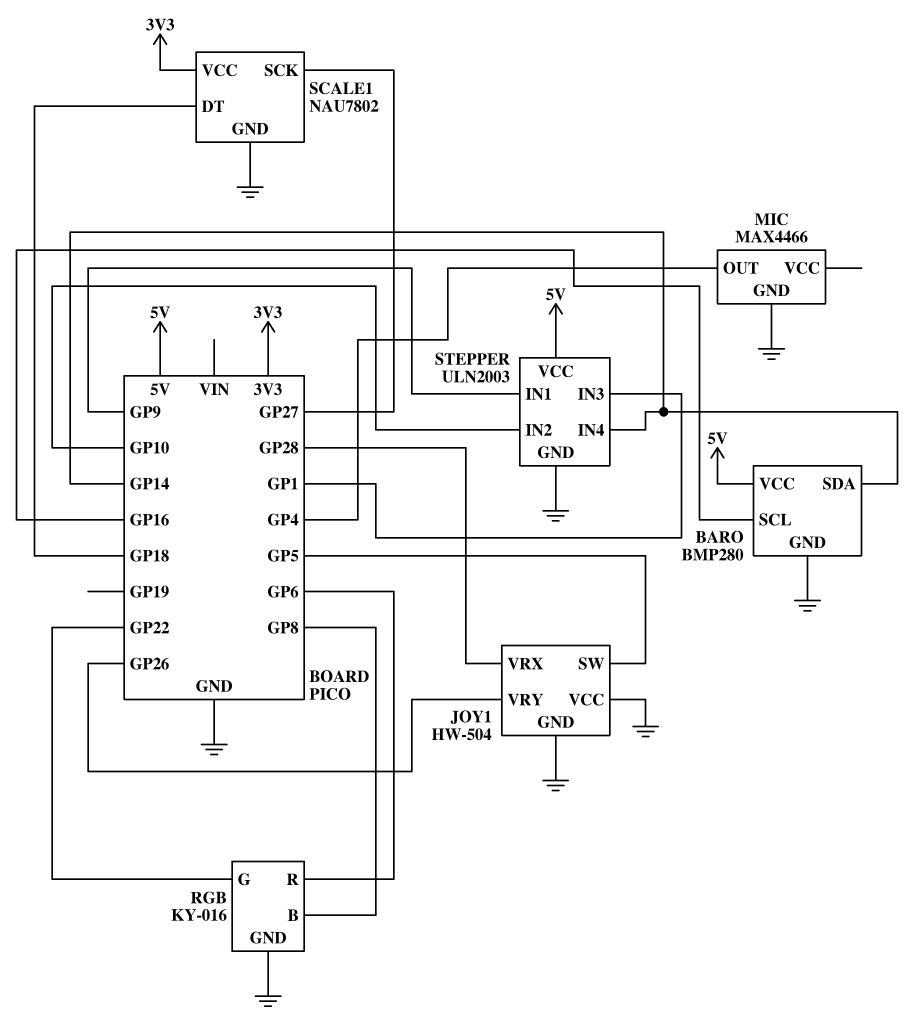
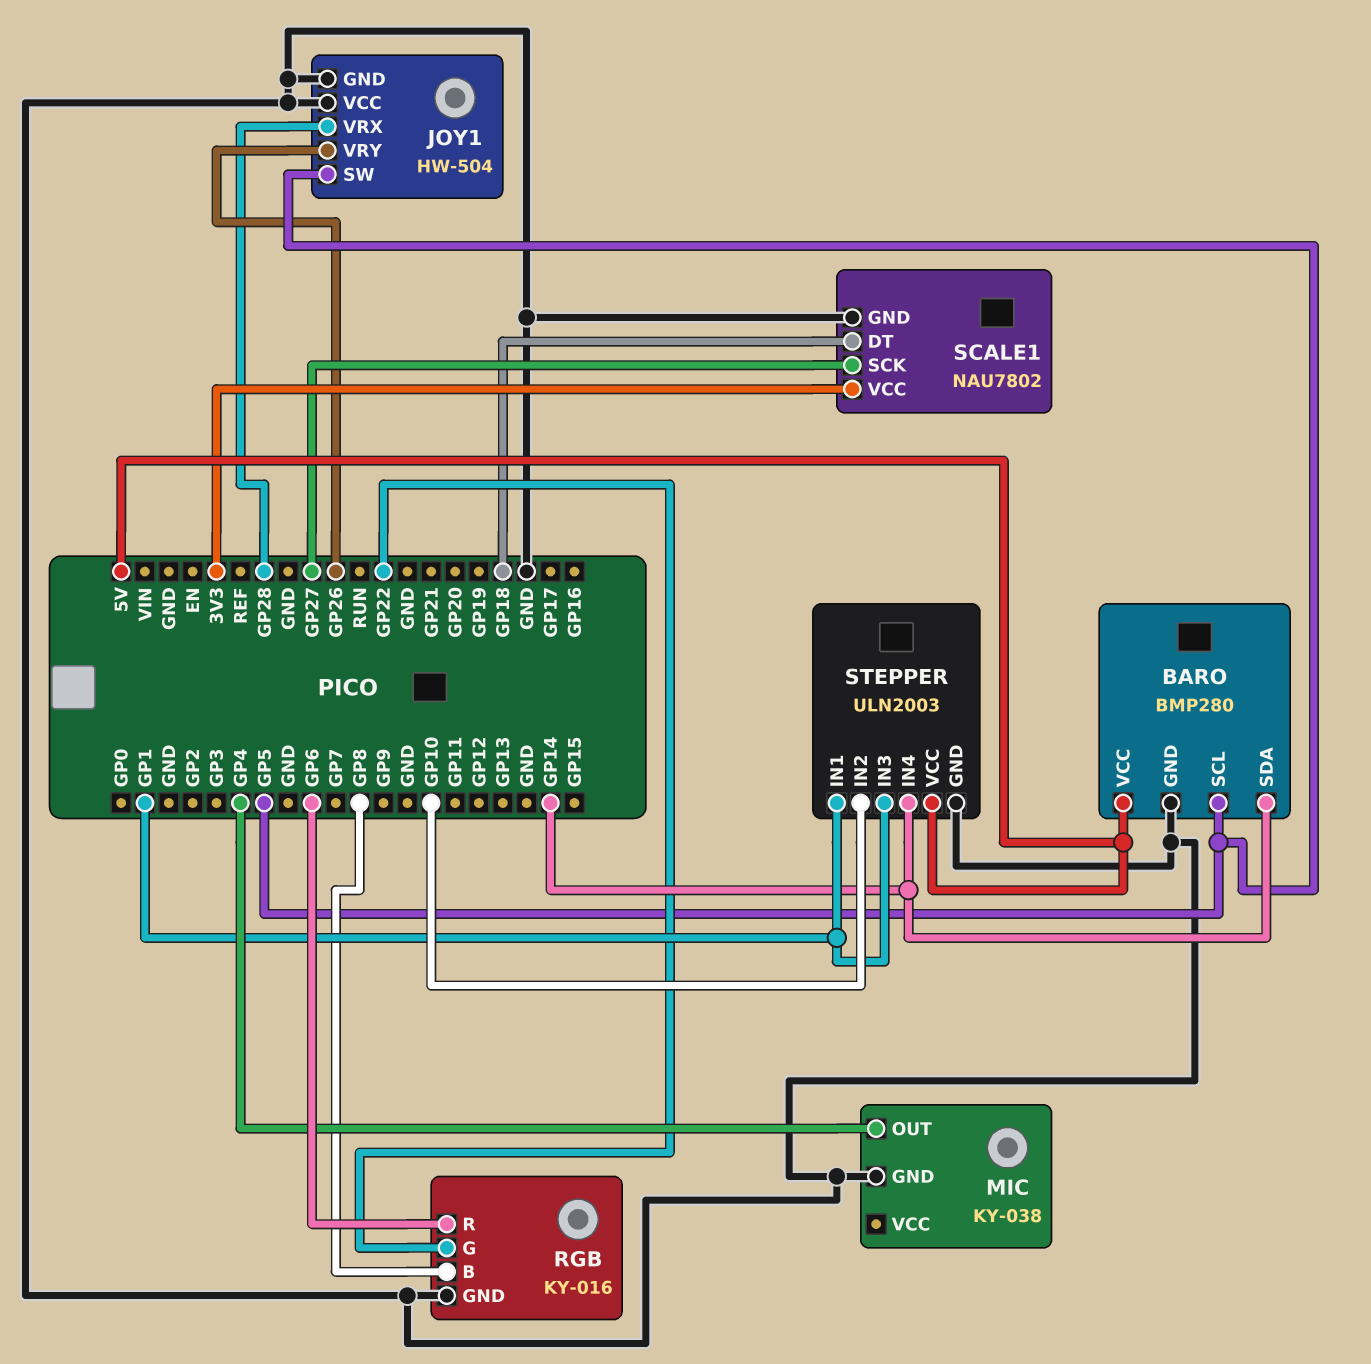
BARO pin SCL: GP16 -> GP5
MIC: MAX4466 -> KY-038
STEPPER pin IN1: GP9 -> GP1

